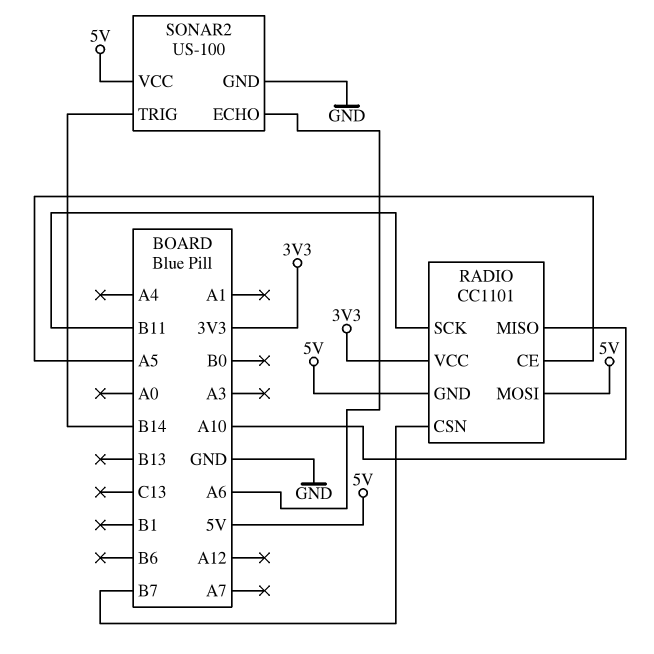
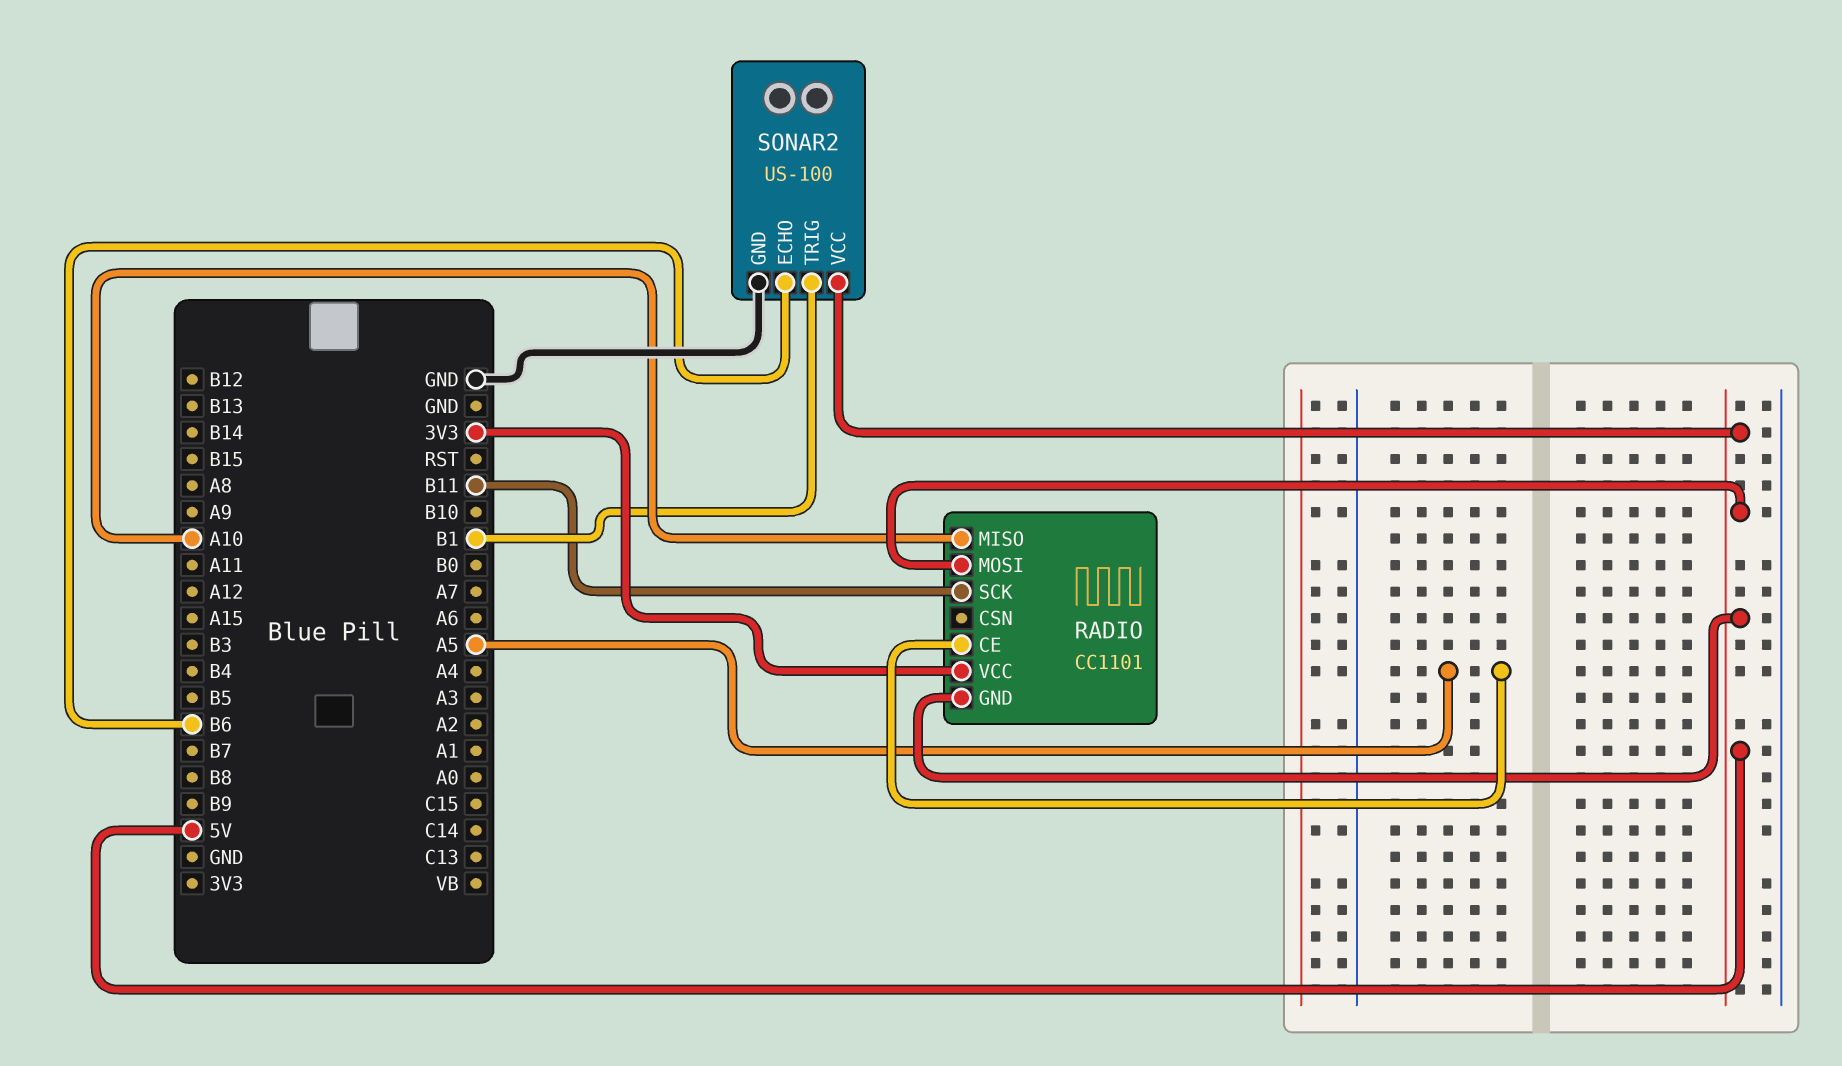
RADIO pin CSN: B7 -> none
SONAR2 pin ECHO: A6 -> B6
SONAR2 pin TRIG: B14 -> B1

